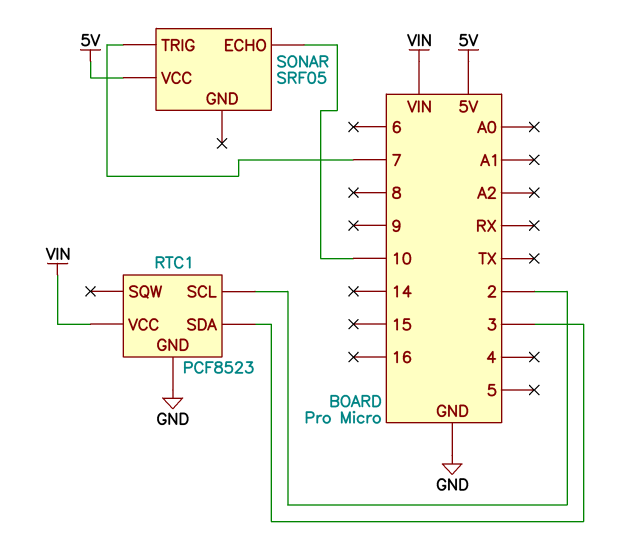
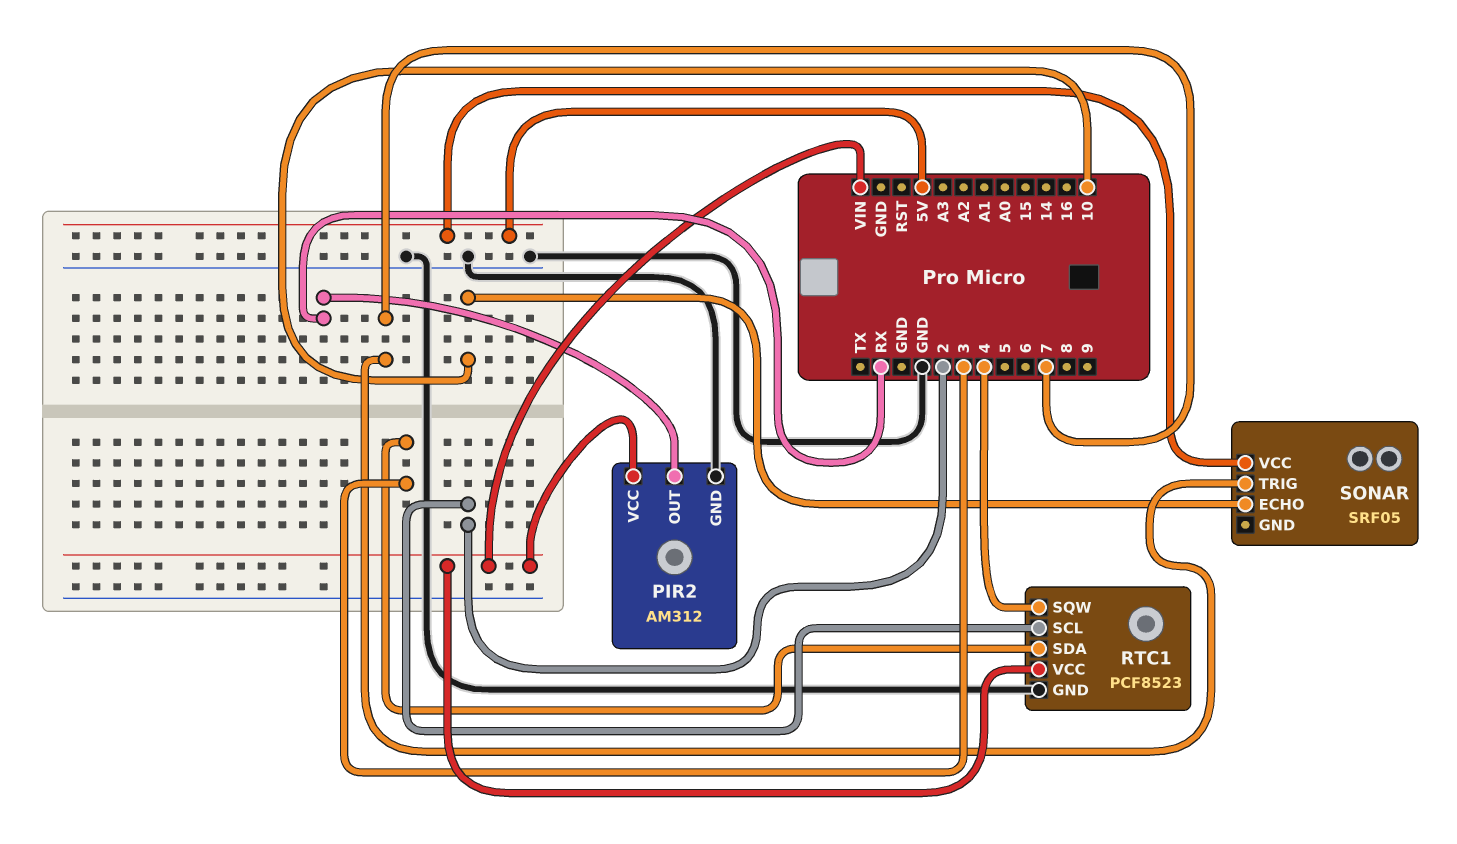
PIR2: none -> AM312
PIR2 pin GND: none -> GND
PIR2 pin OUT: none -> RX
PIR2 pin VCC: none -> VIN
RTC1 pin SQW: none -> 4

